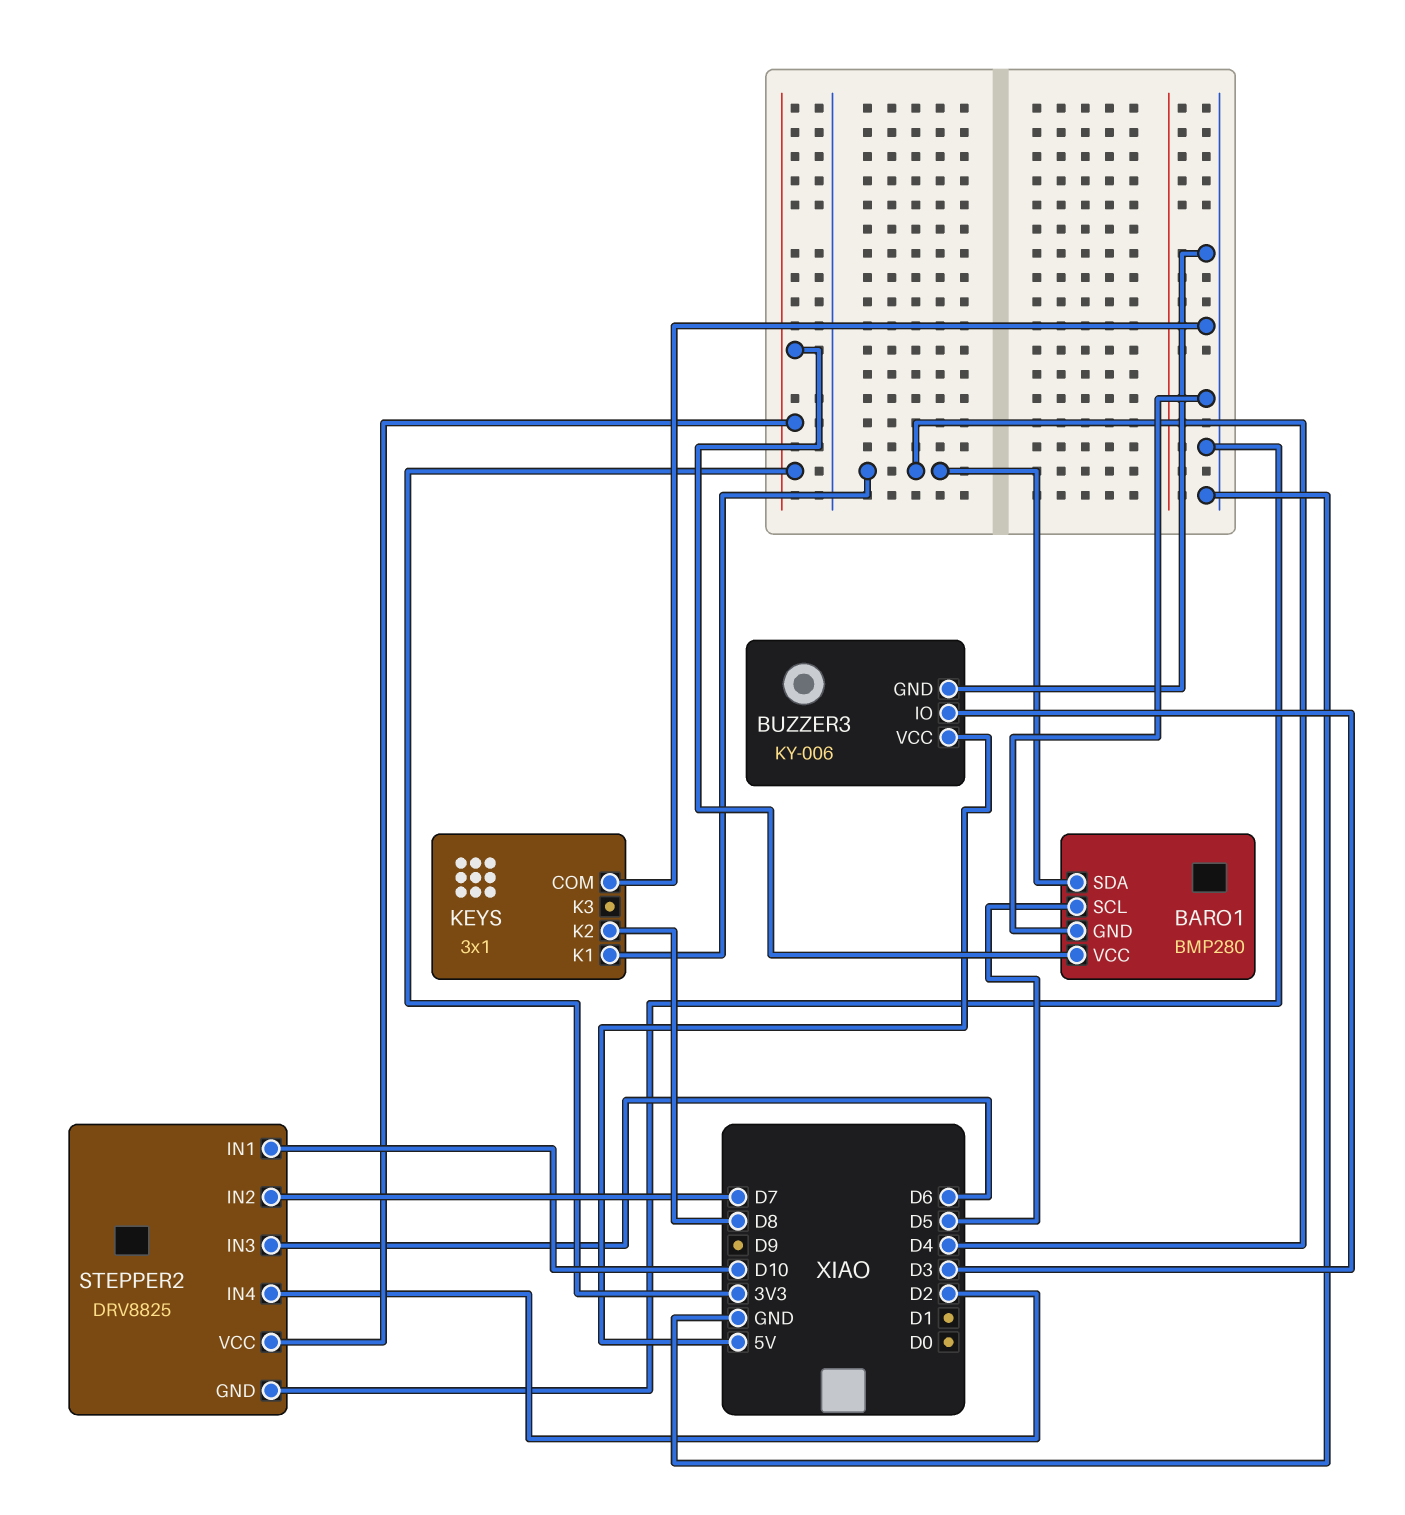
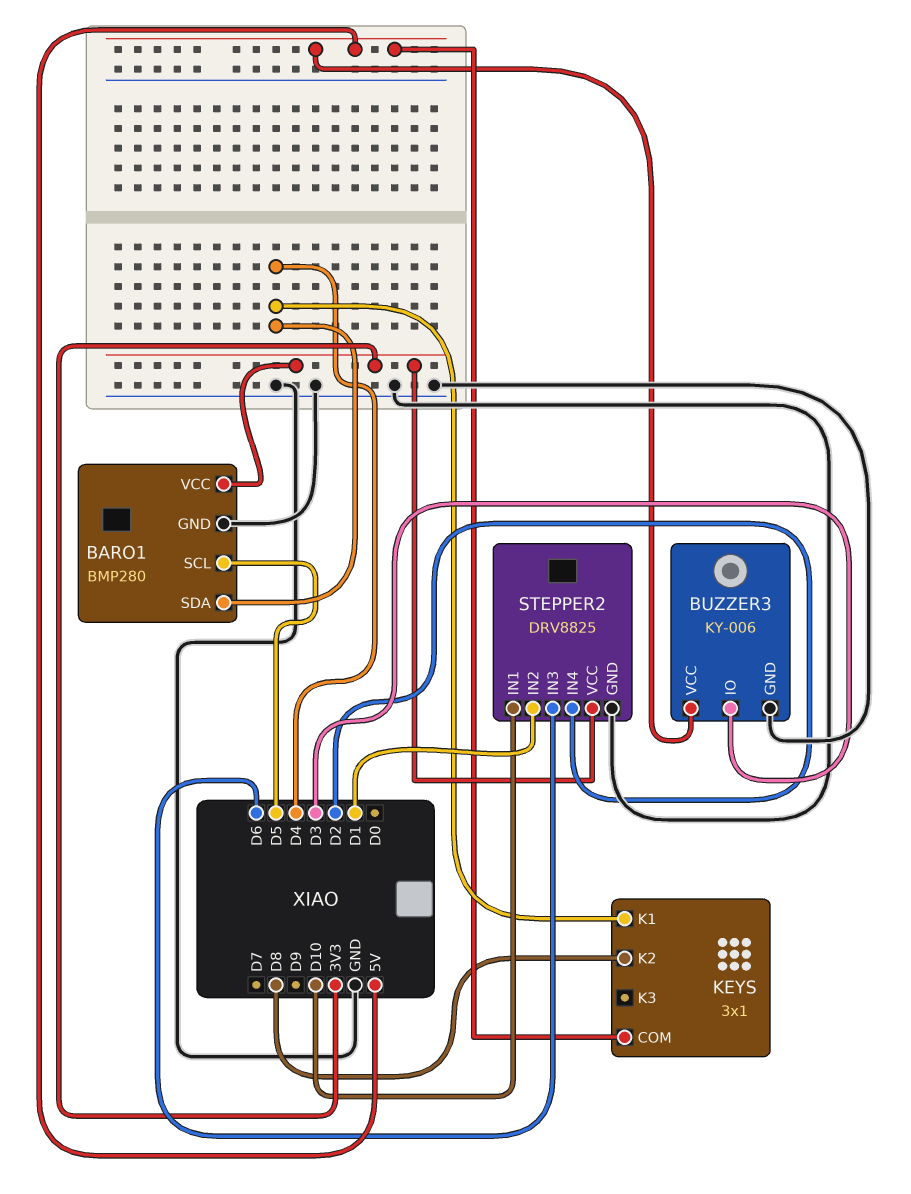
KEYS pin COM: GND -> 5V
STEPPER2 pin IN2: D7 -> D1

